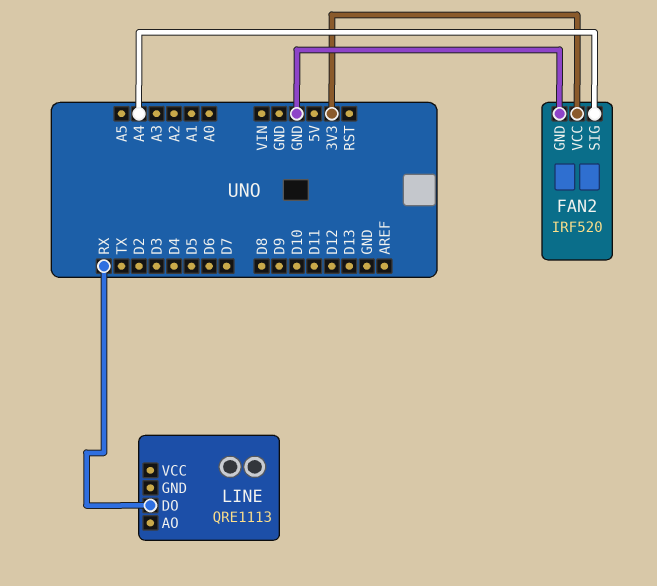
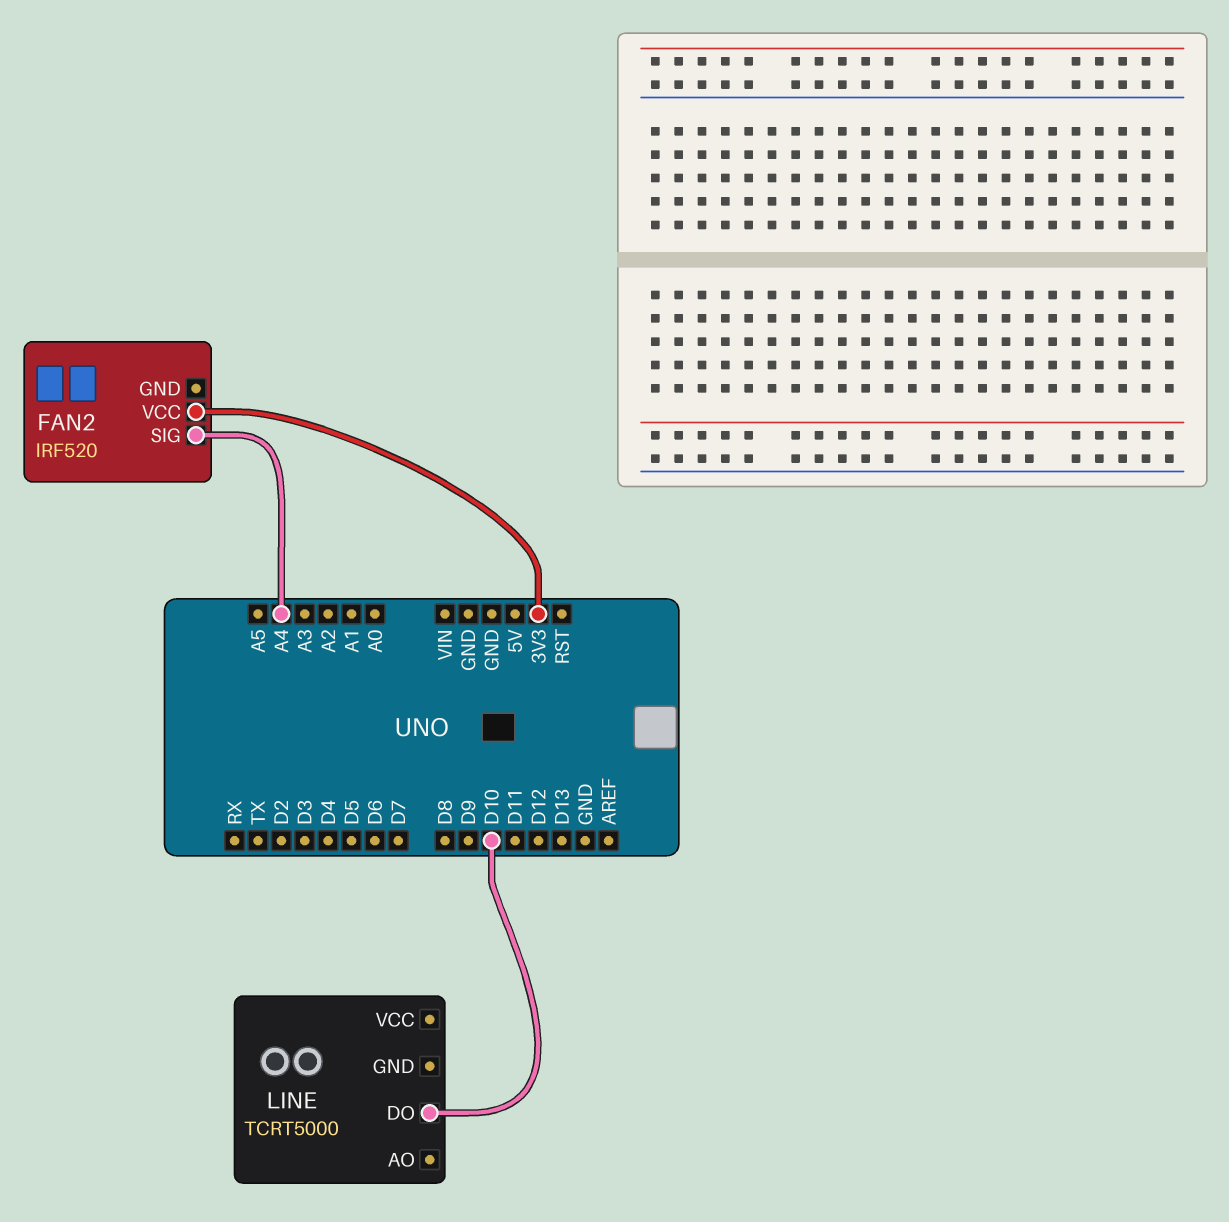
FAN2 pin GND: GND -> none
LINE: QRE1113 -> TCRT5000
LINE pin DO: RX -> D10

